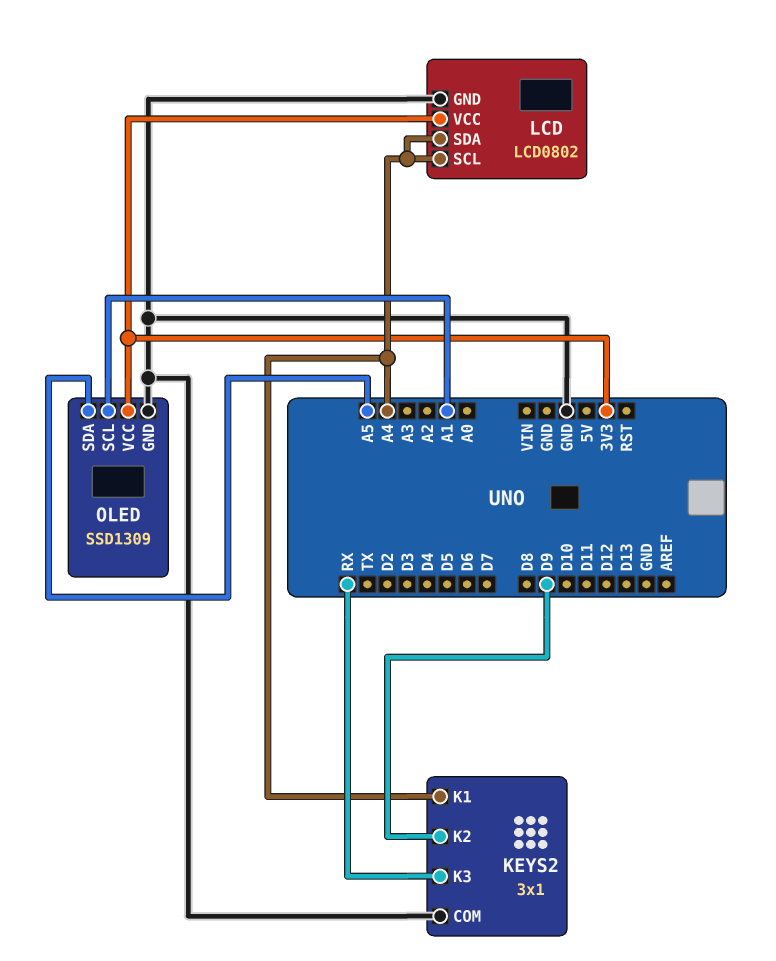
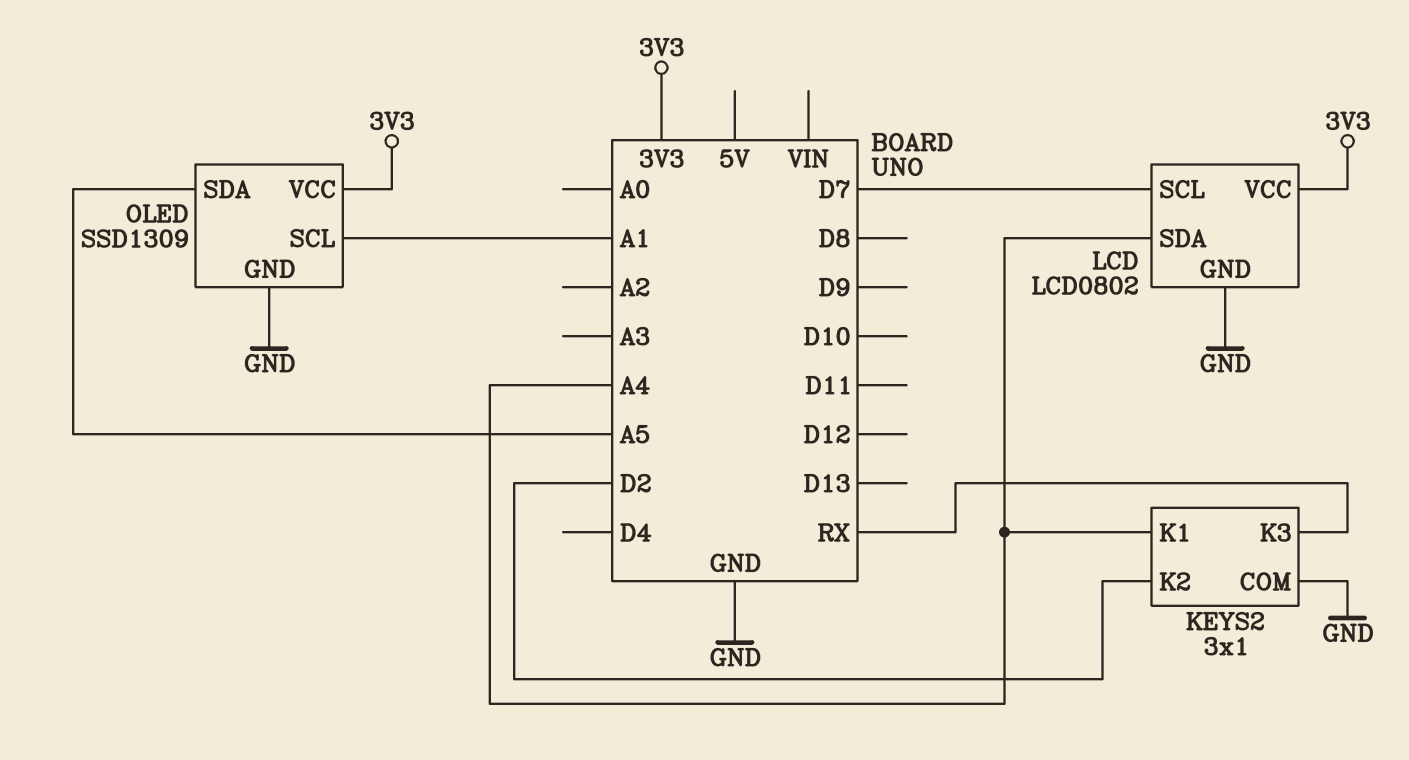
KEYS2 pin K2: D9 -> D2
LCD pin SCL: A4 -> D7

